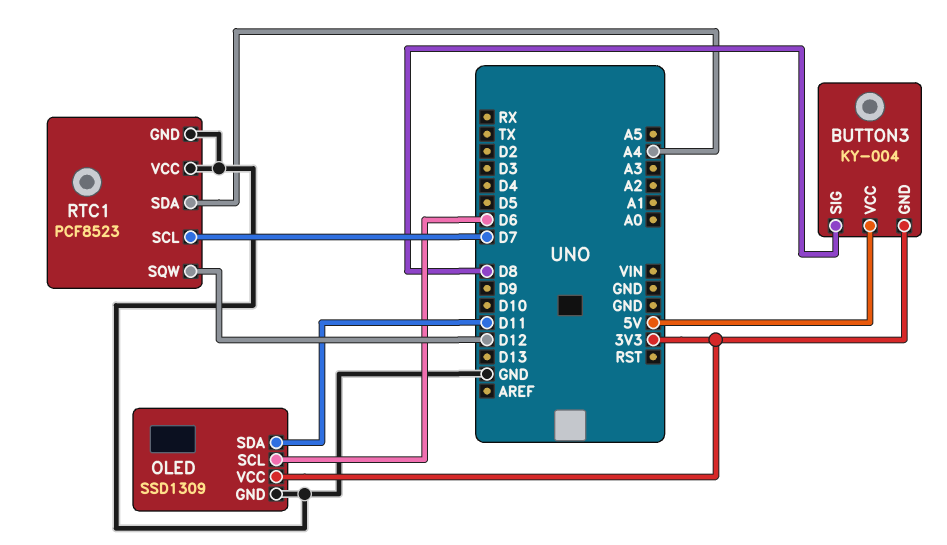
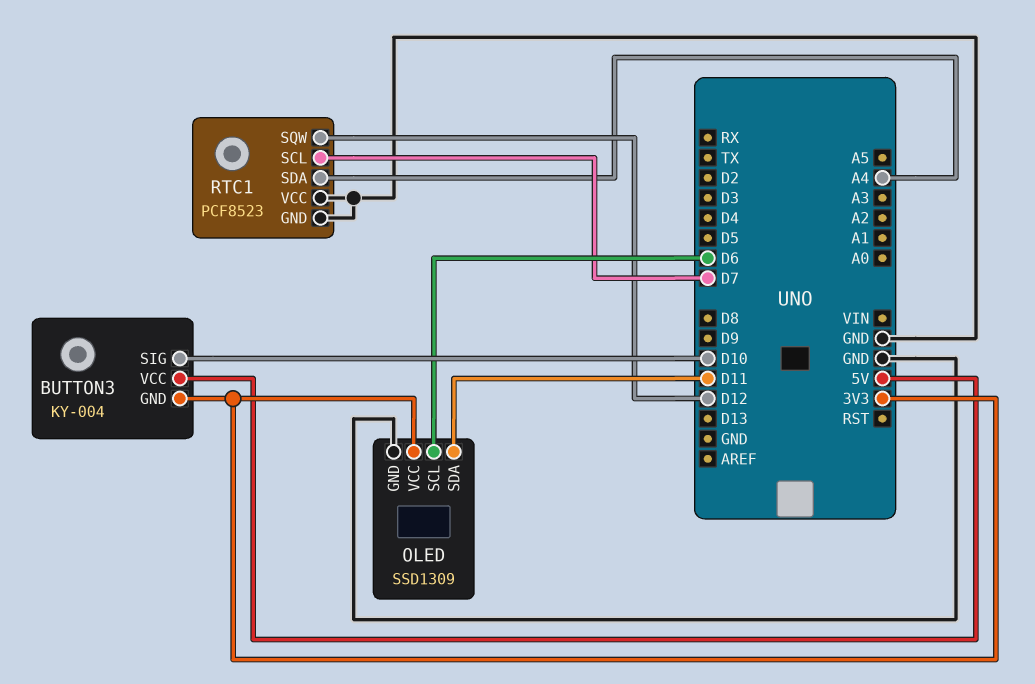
BUTTON3 pin SIG: D8 -> D10

